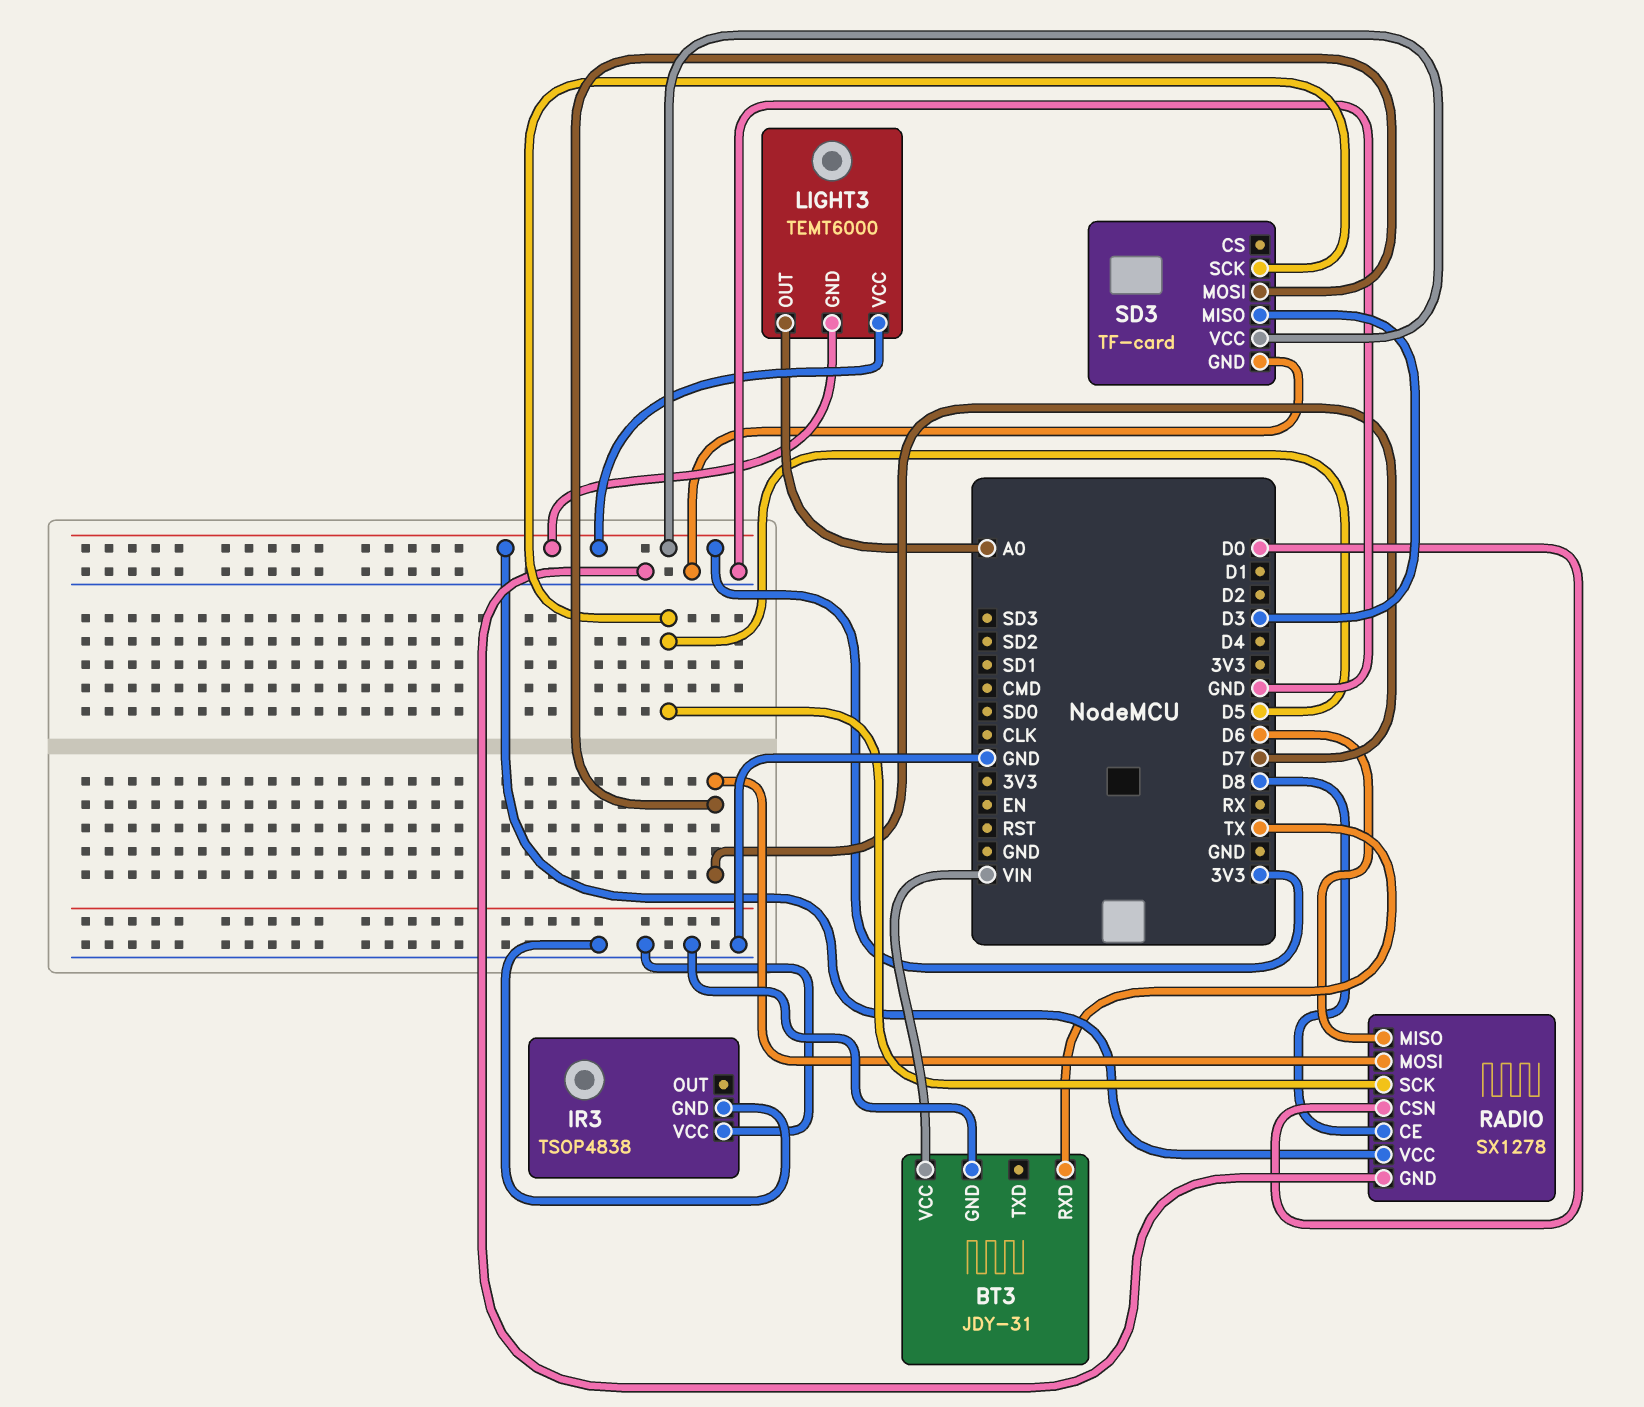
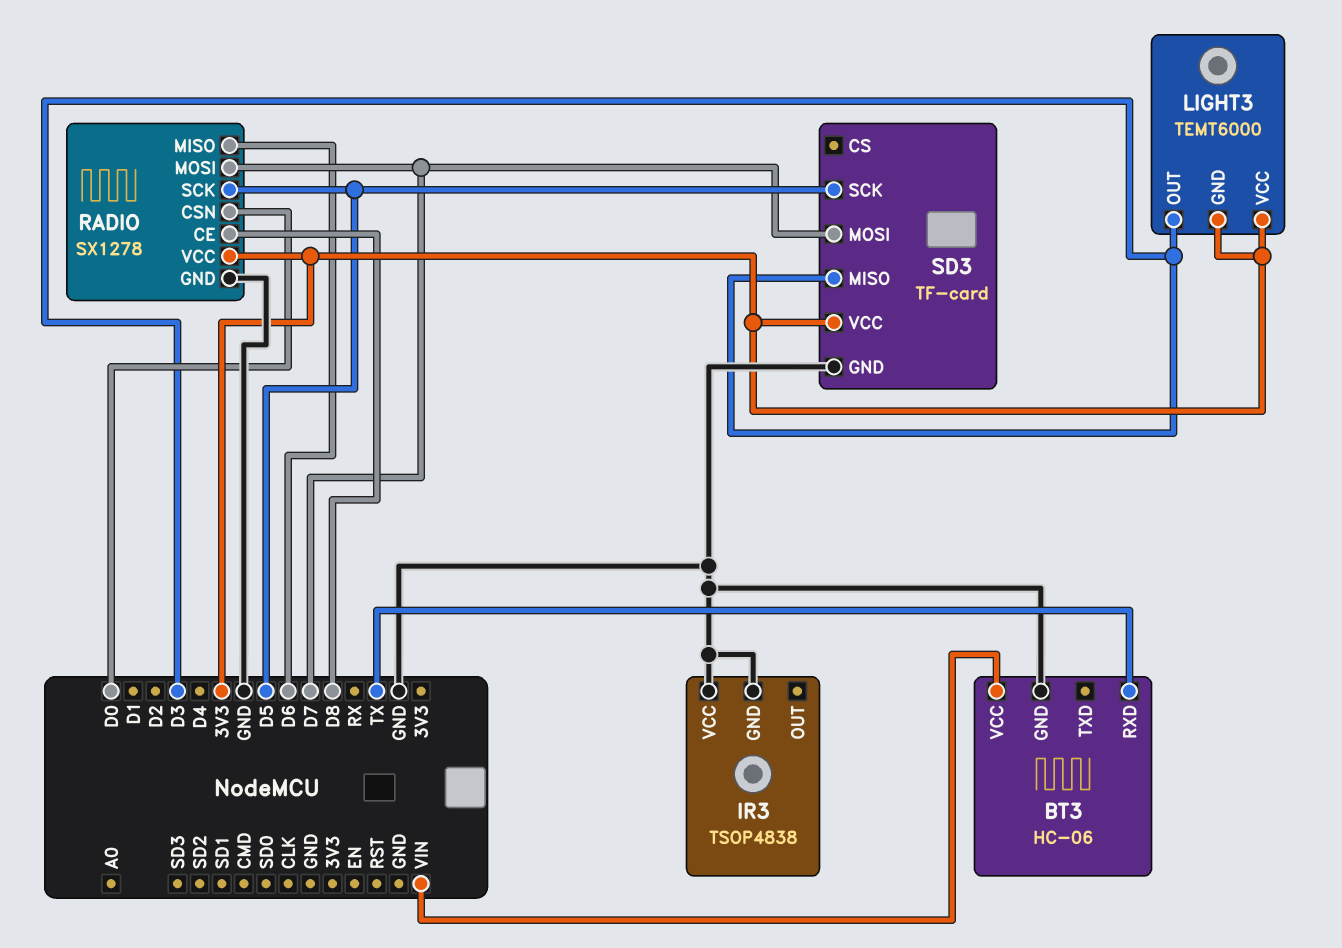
BT3: JDY-31 -> HC-06
LIGHT3 pin OUT: A0 -> D3

